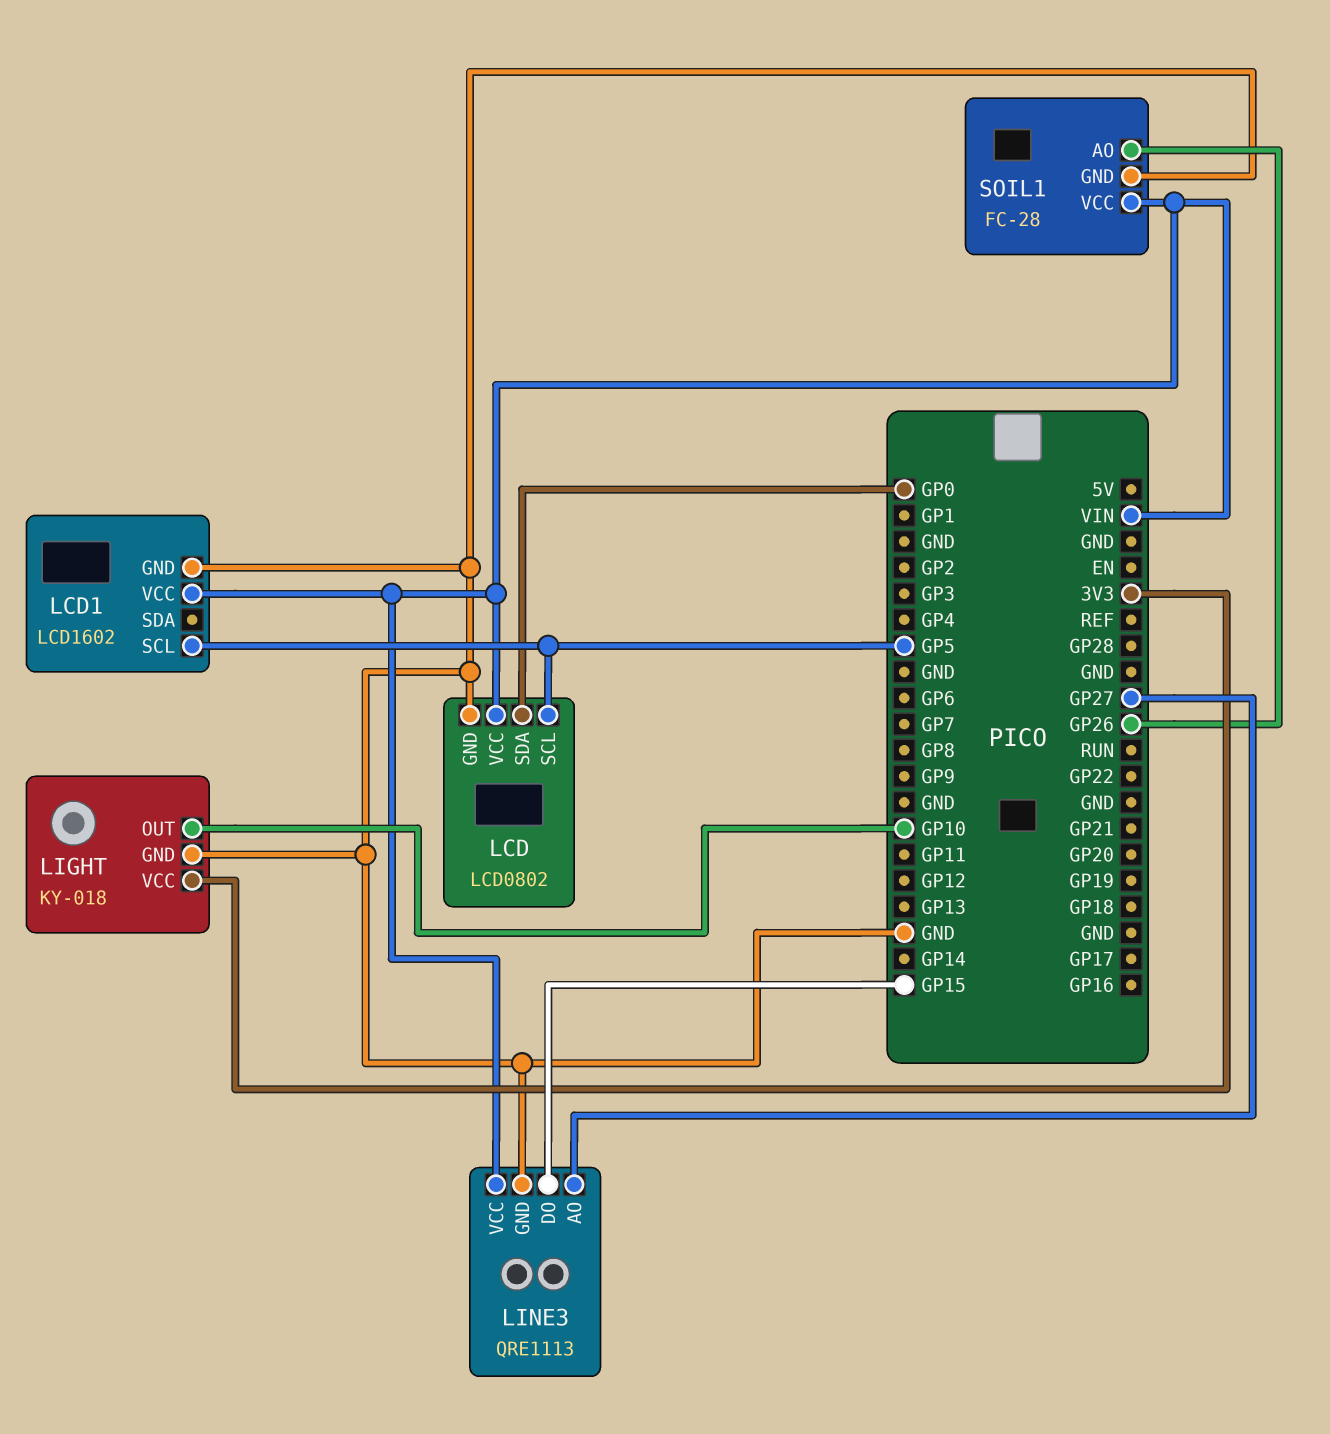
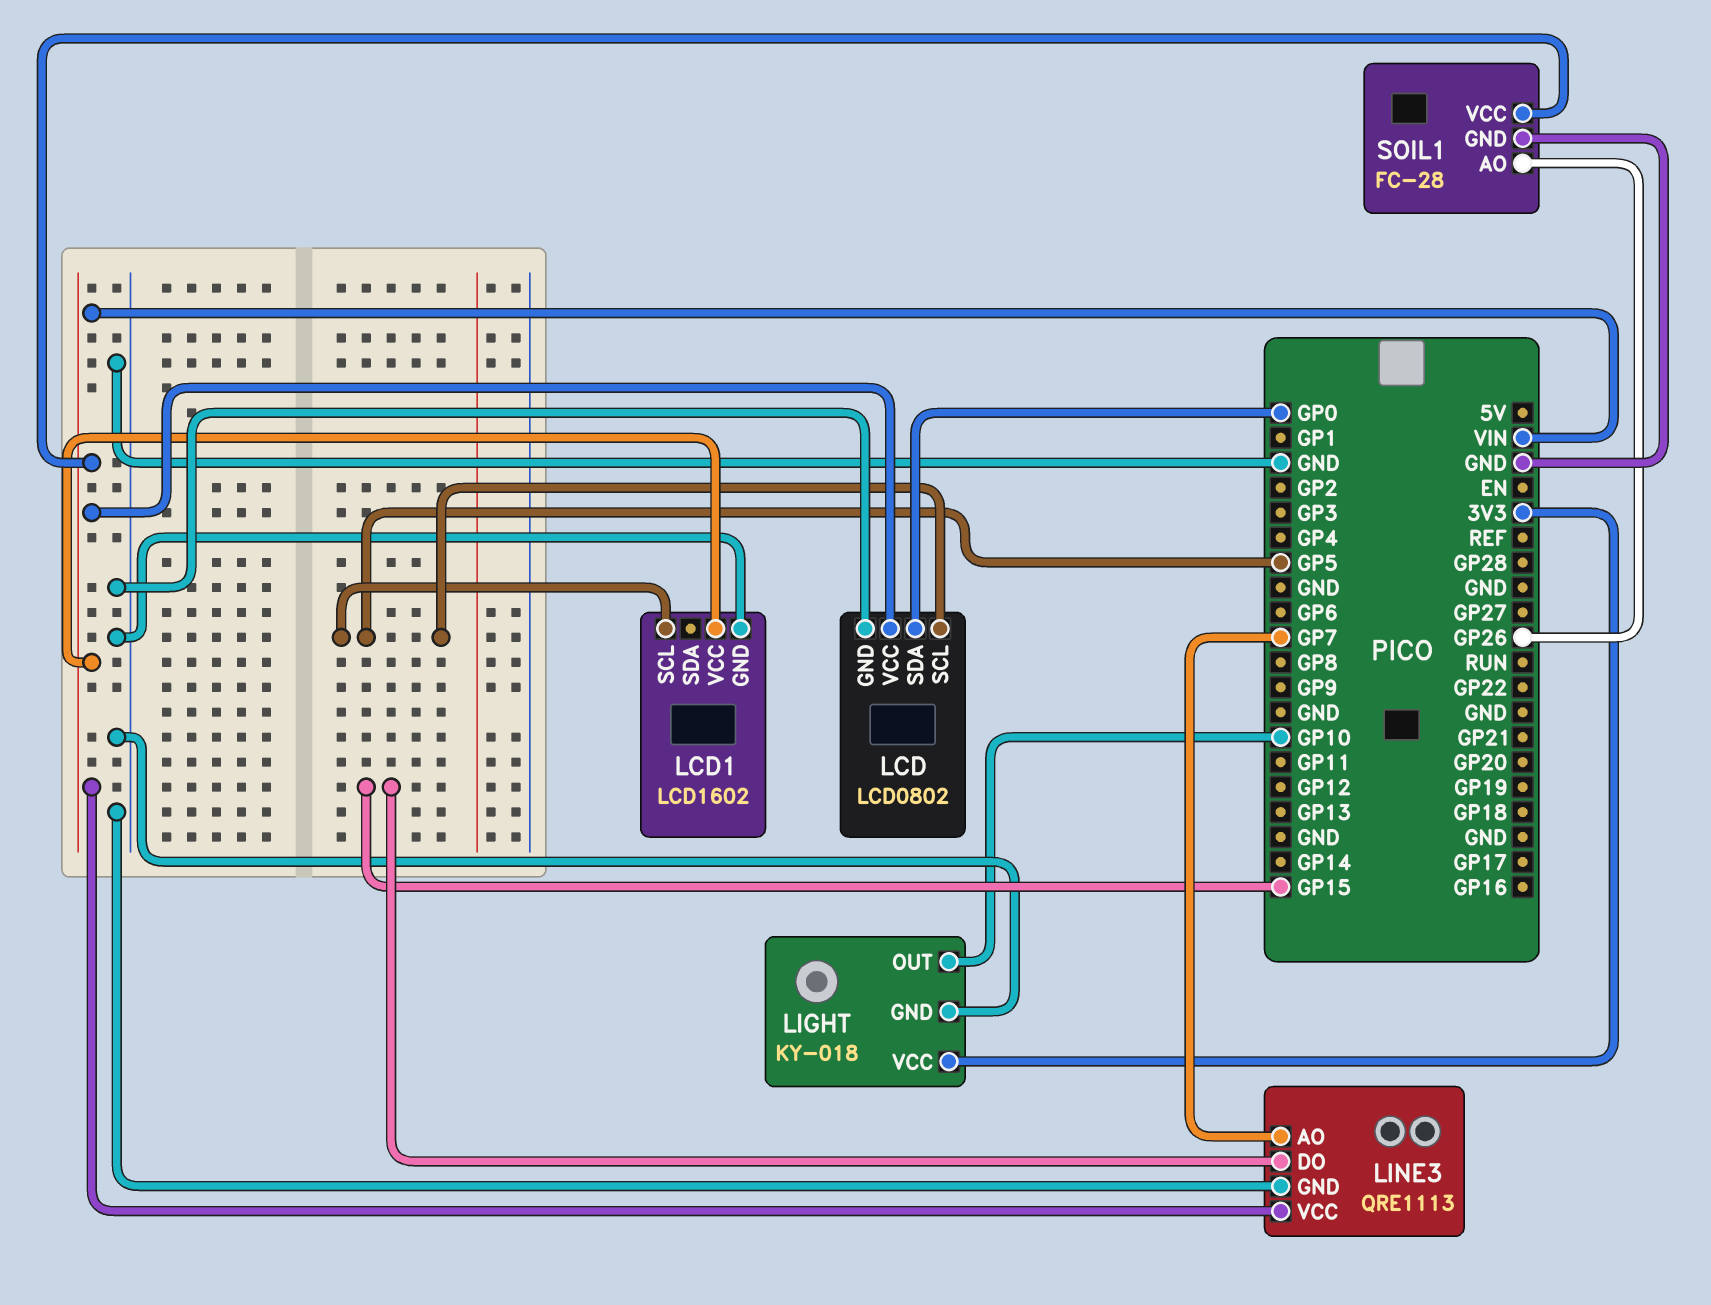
LINE3 pin AO: GP27 -> GP7

